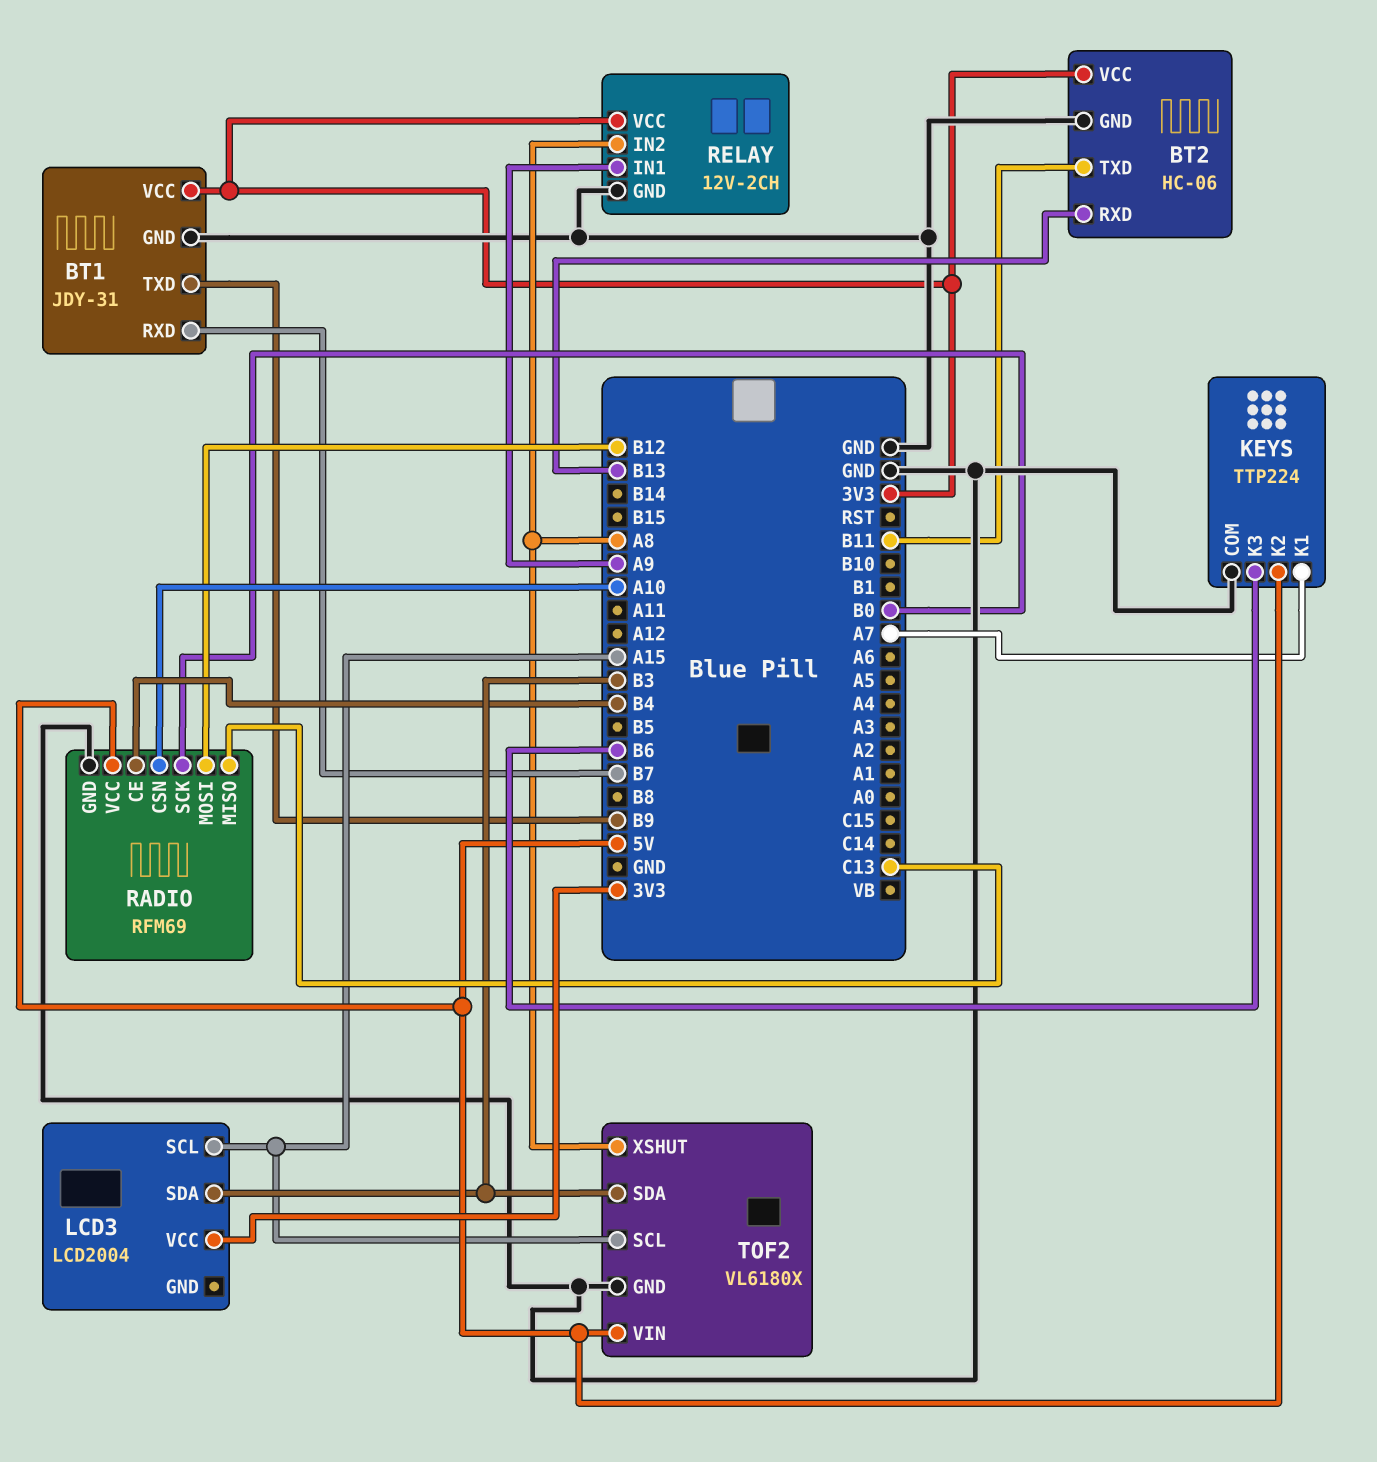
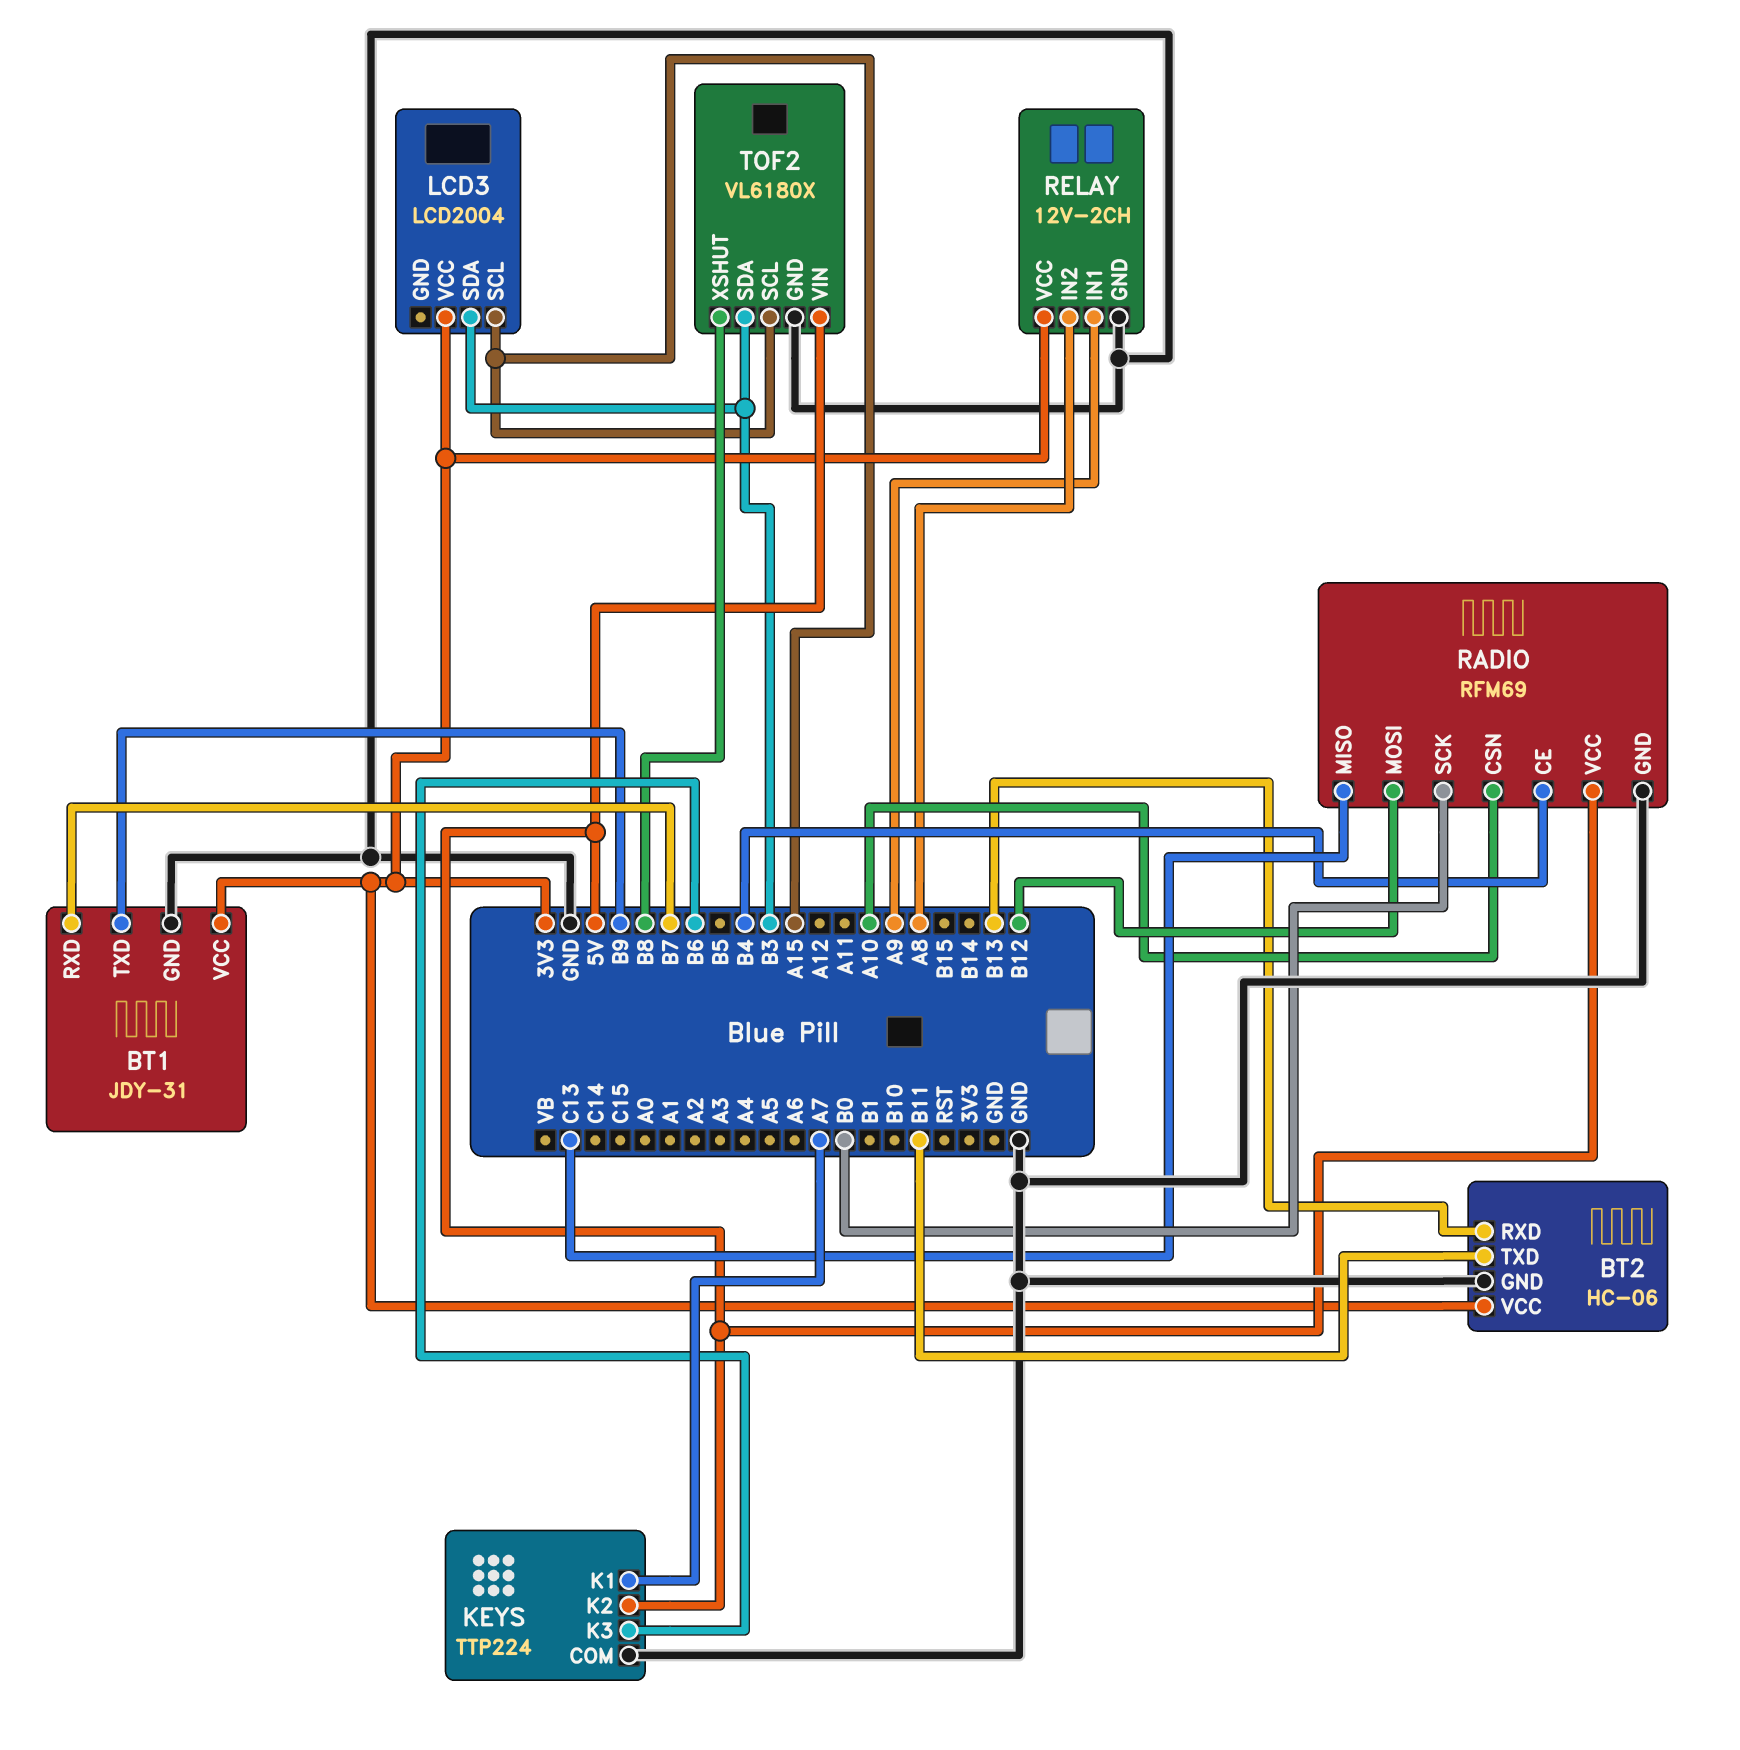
TOF2 pin XSHUT: A8 -> B8

